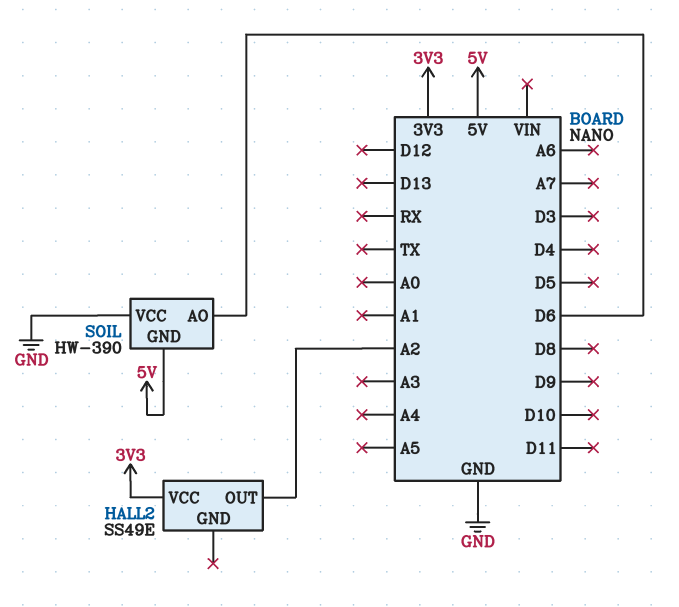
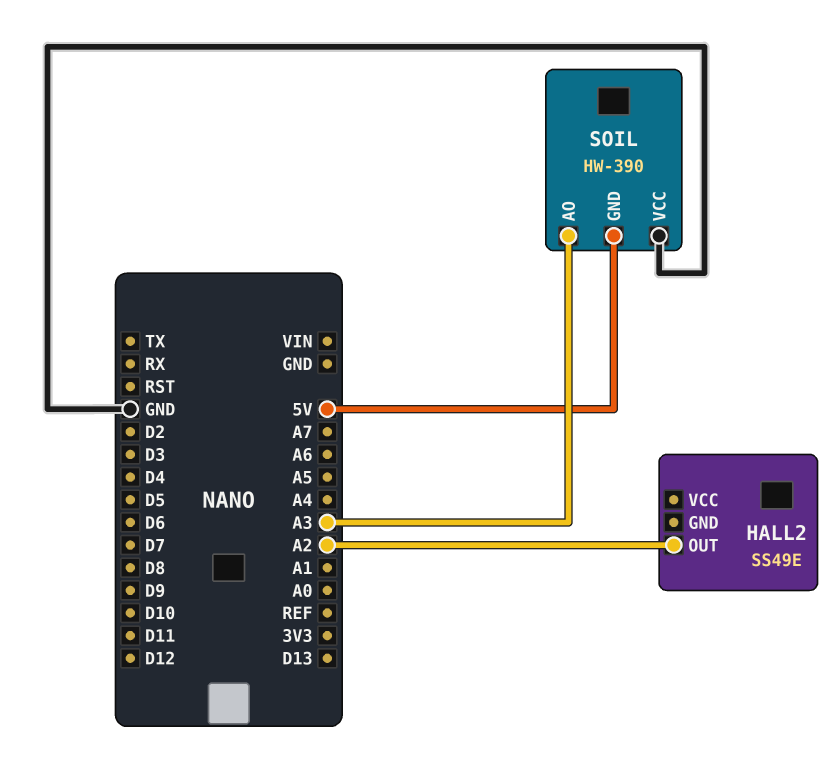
HALL2 pin VCC: 3V3 -> none
SOIL pin AO: D6 -> A3

